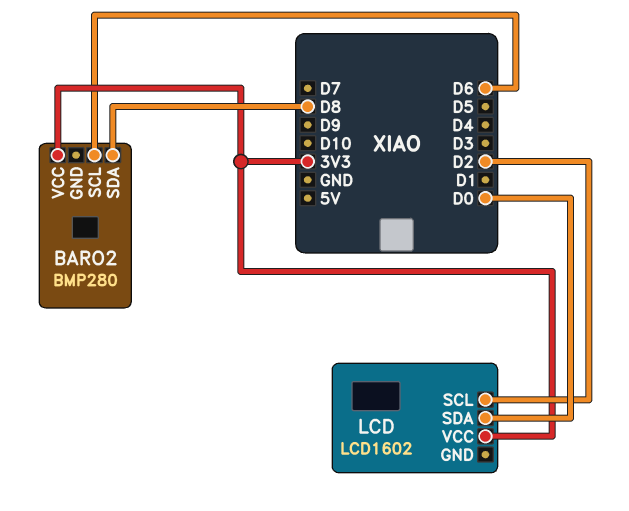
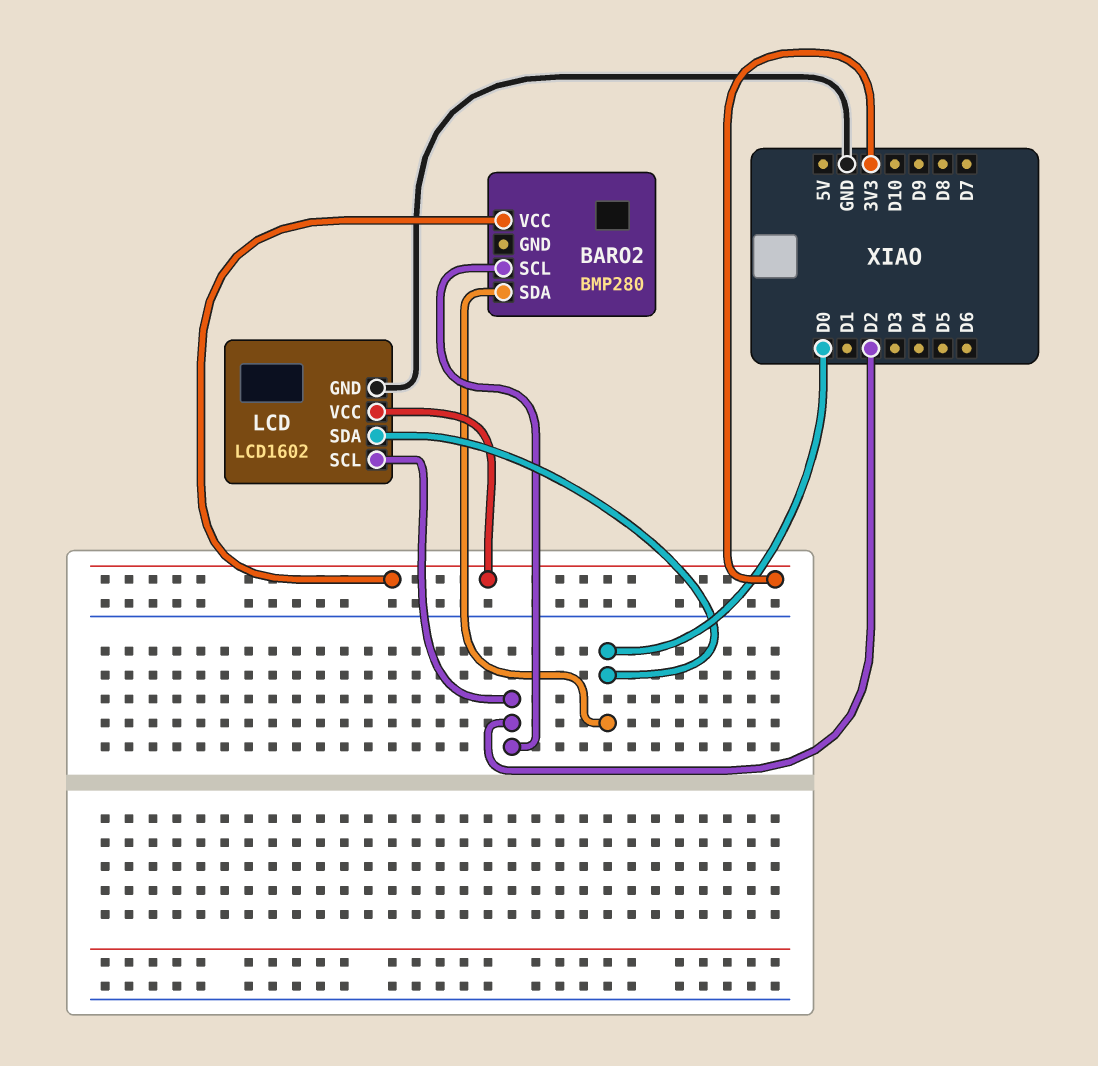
BARO2 pin SCL: D6 -> D2
BARO2 pin SDA: D8 -> D0
LCD pin GND: none -> GND

